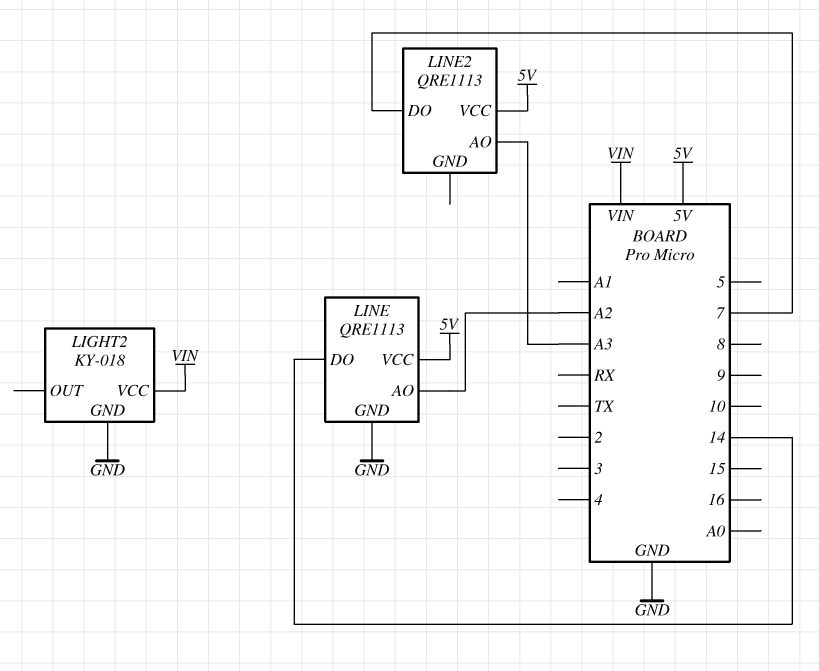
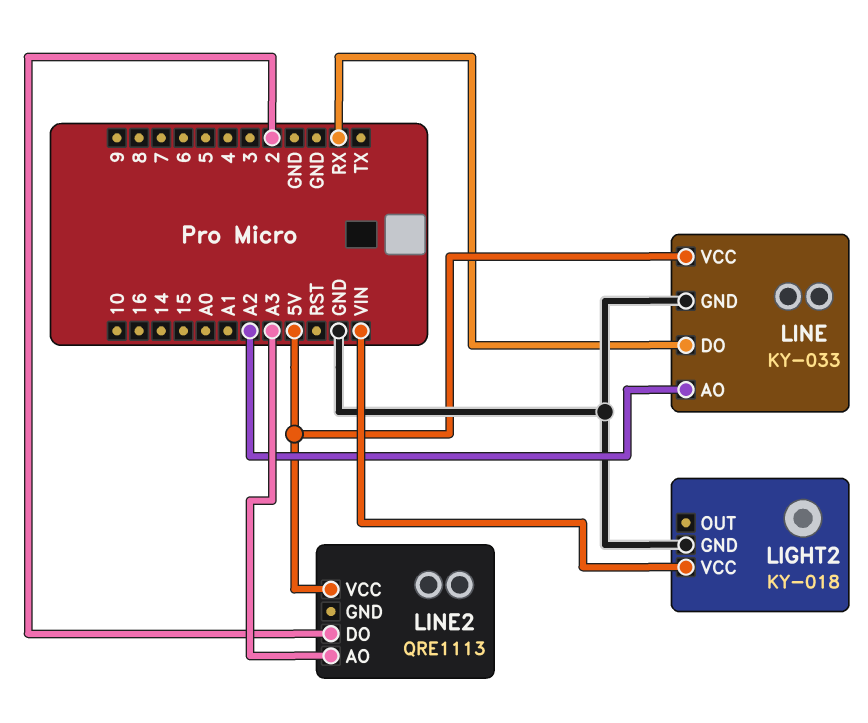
LINE: QRE1113 -> KY-033
LINE pin DO: 14 -> RX
LINE2 pin DO: 7 -> 2

